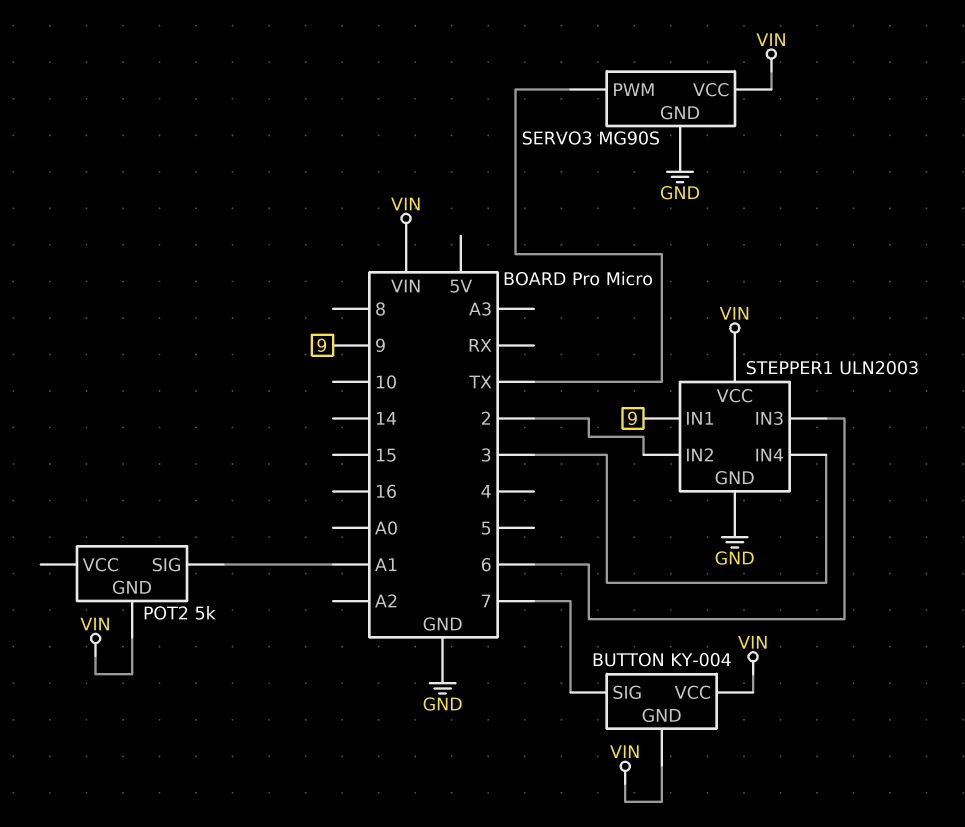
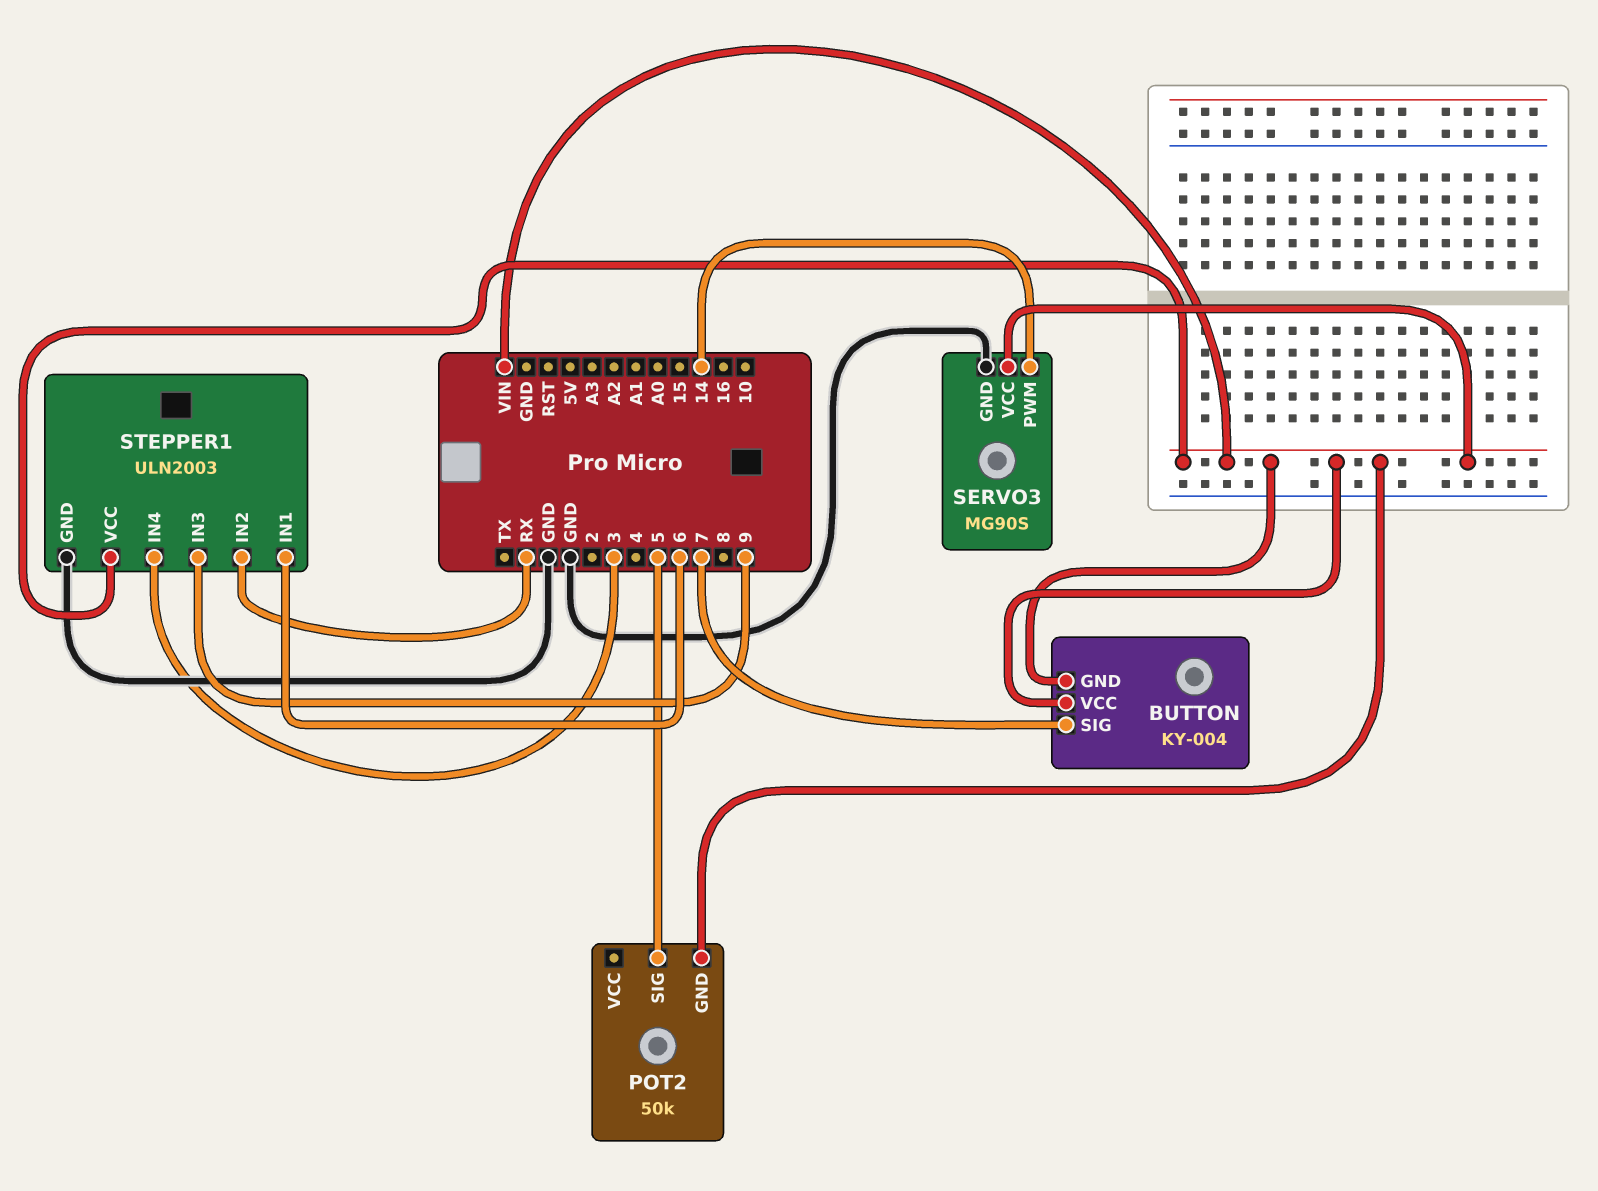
POT2: 5k -> 50k
POT2 pin SIG: A1 -> 5
SERVO3 pin PWM: TX -> 14
STEPPER1 pin IN1: 9 -> 6
STEPPER1 pin IN2: 2 -> RX
STEPPER1 pin IN3: 6 -> 9

